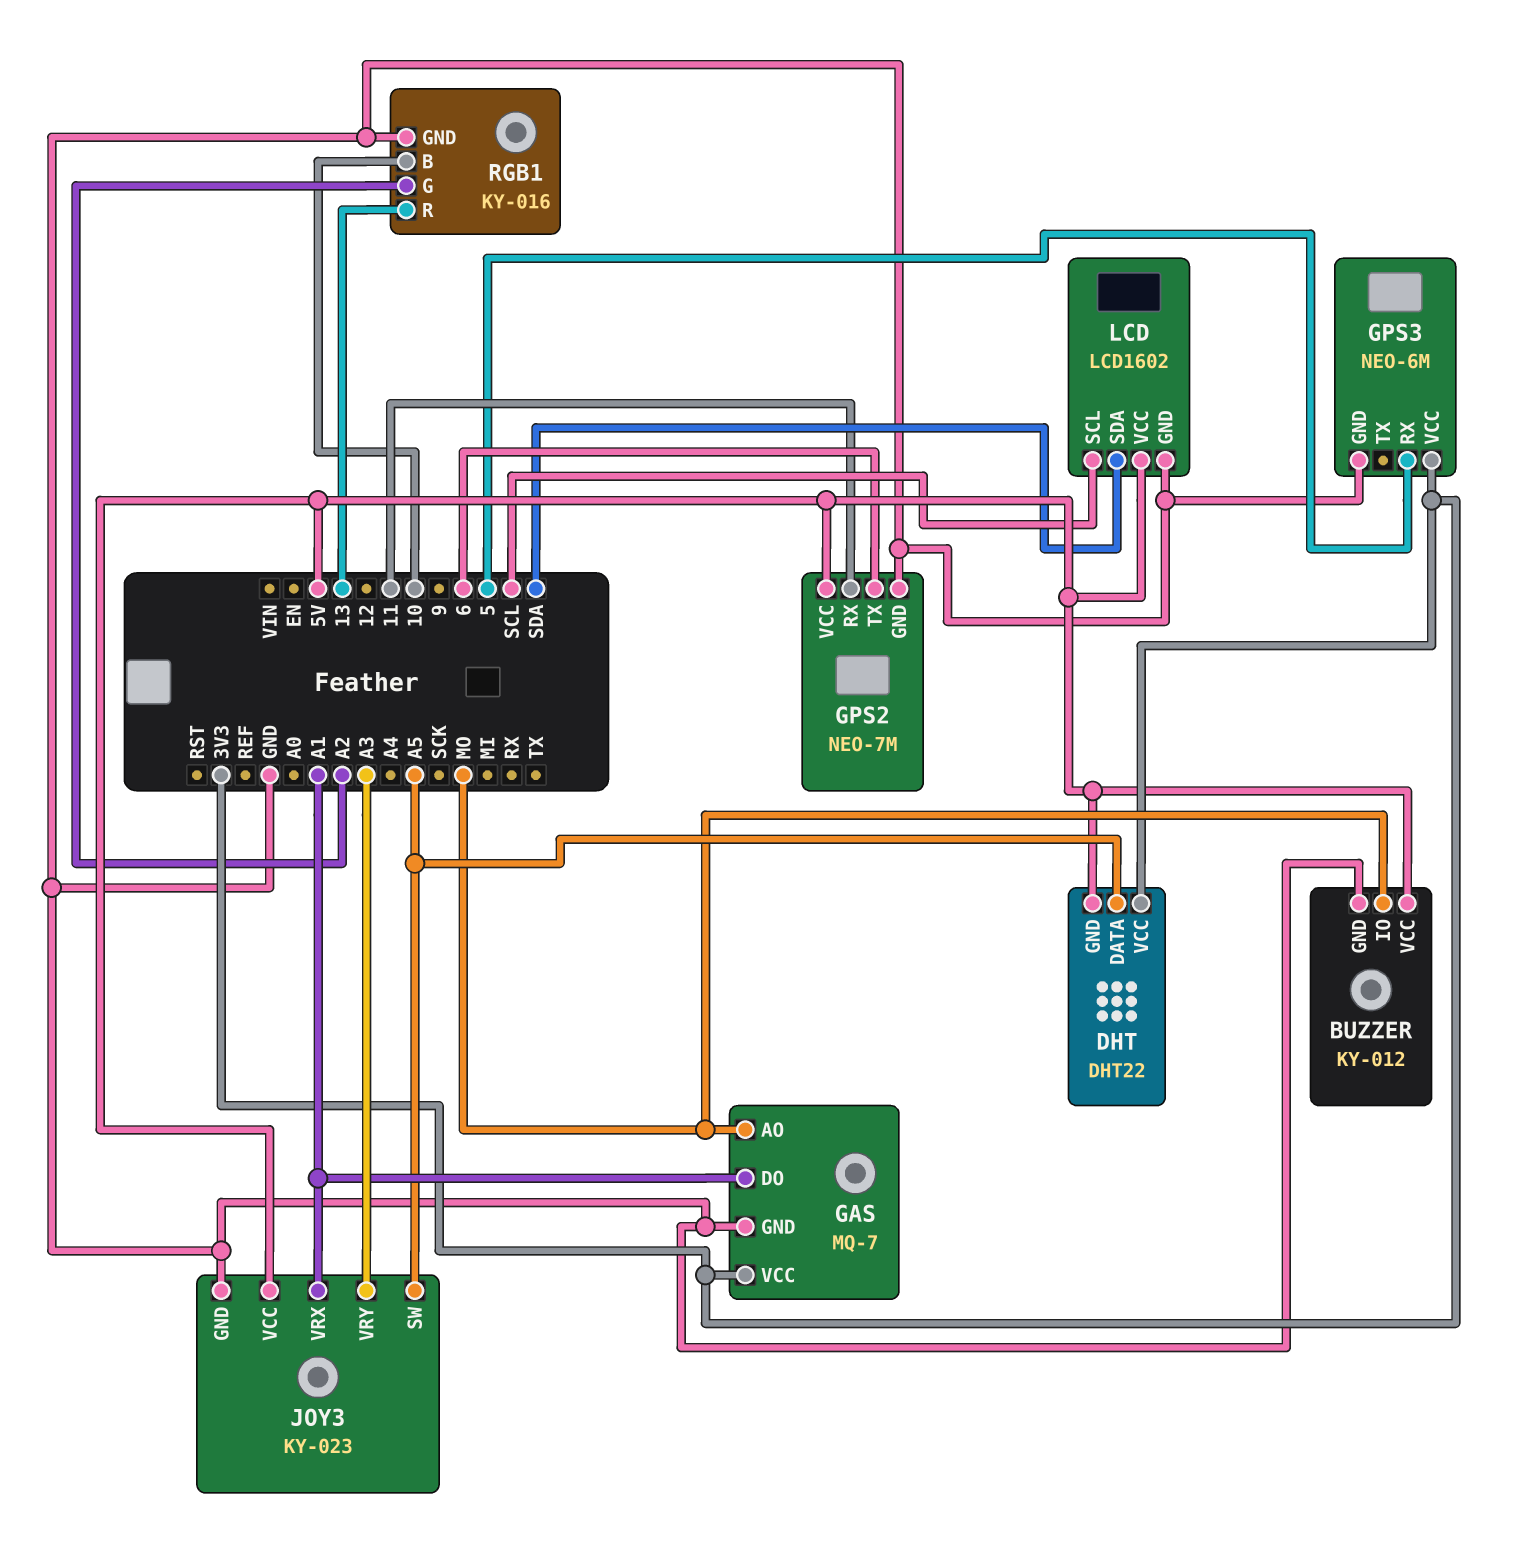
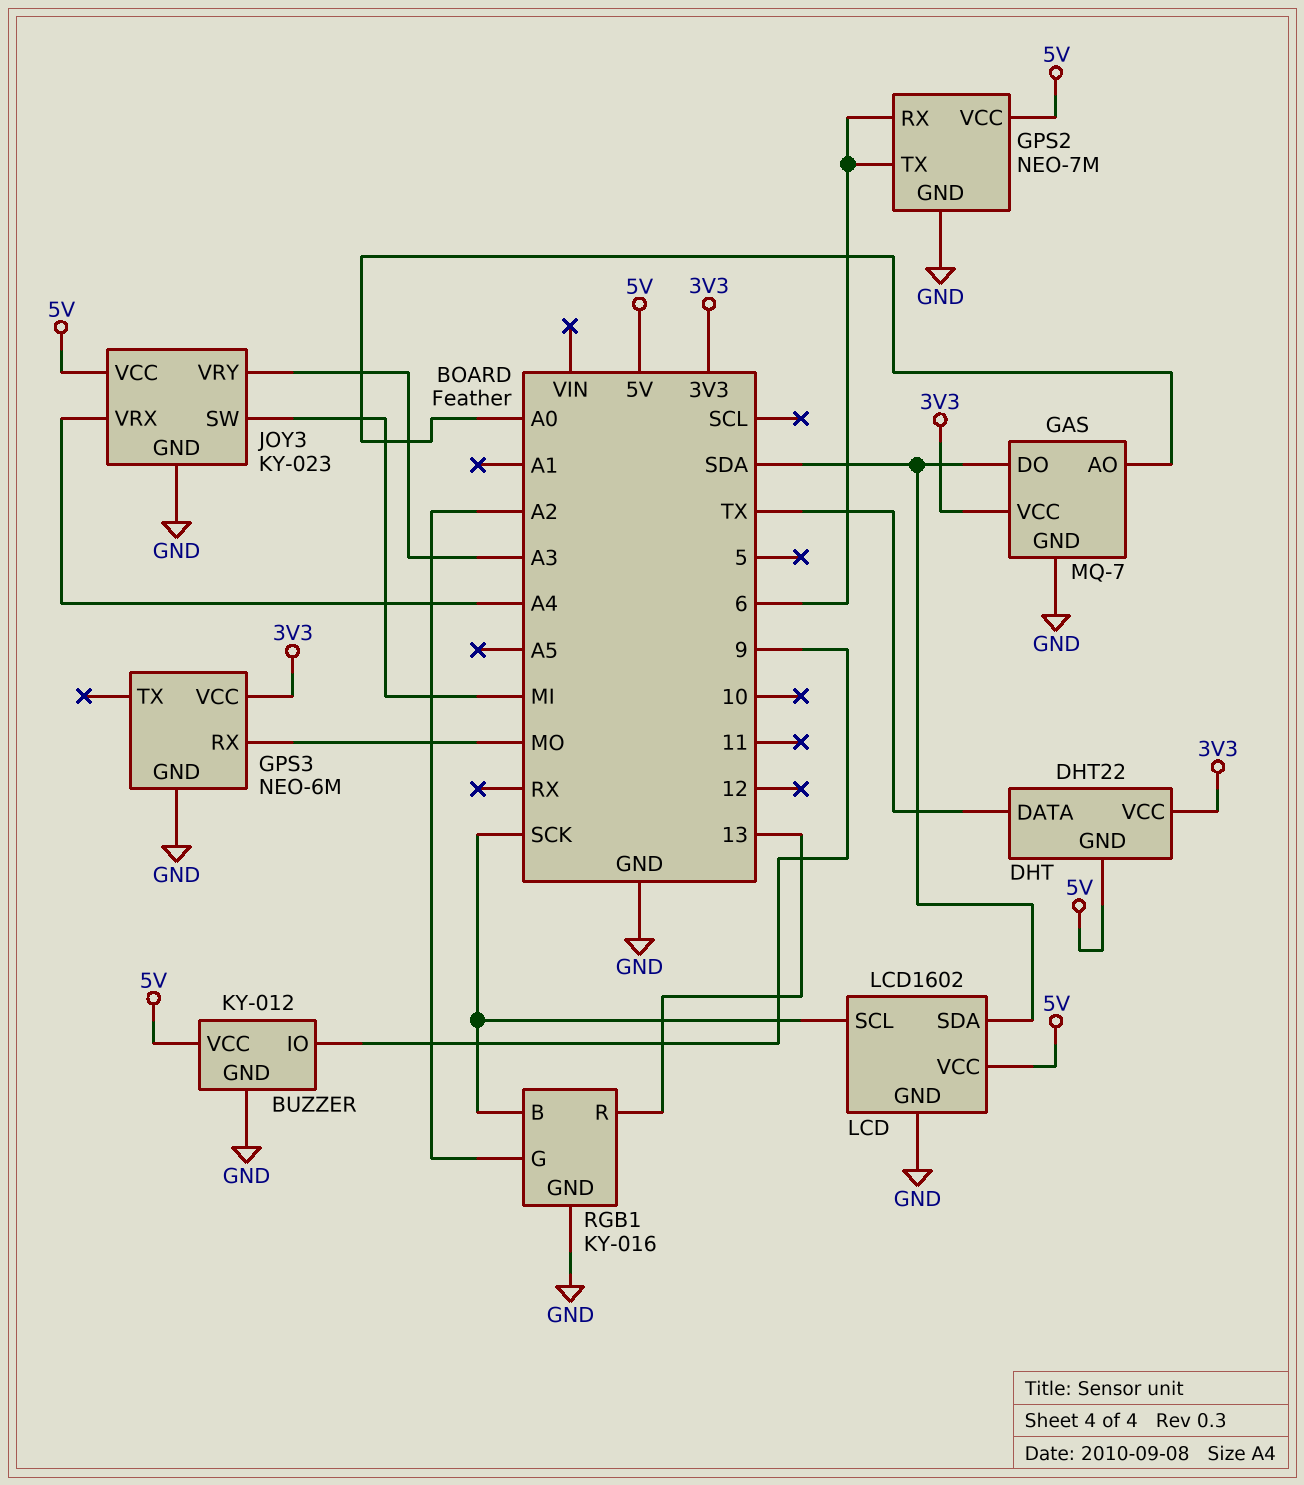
BUZZER pin IO: MO -> 9
DHT pin DATA: A5 -> TX
GAS pin AO: MO -> A0
GAS pin DO: A1 -> SDA
GPS2 pin RX: 11 -> 6
GPS3 pin RX: 5 -> MO
JOY3 pin SW: A5 -> MI
JOY3 pin VRX: A1 -> A4
LCD pin SCL: SCL -> SCK
RGB1 pin B: 10 -> SCK

